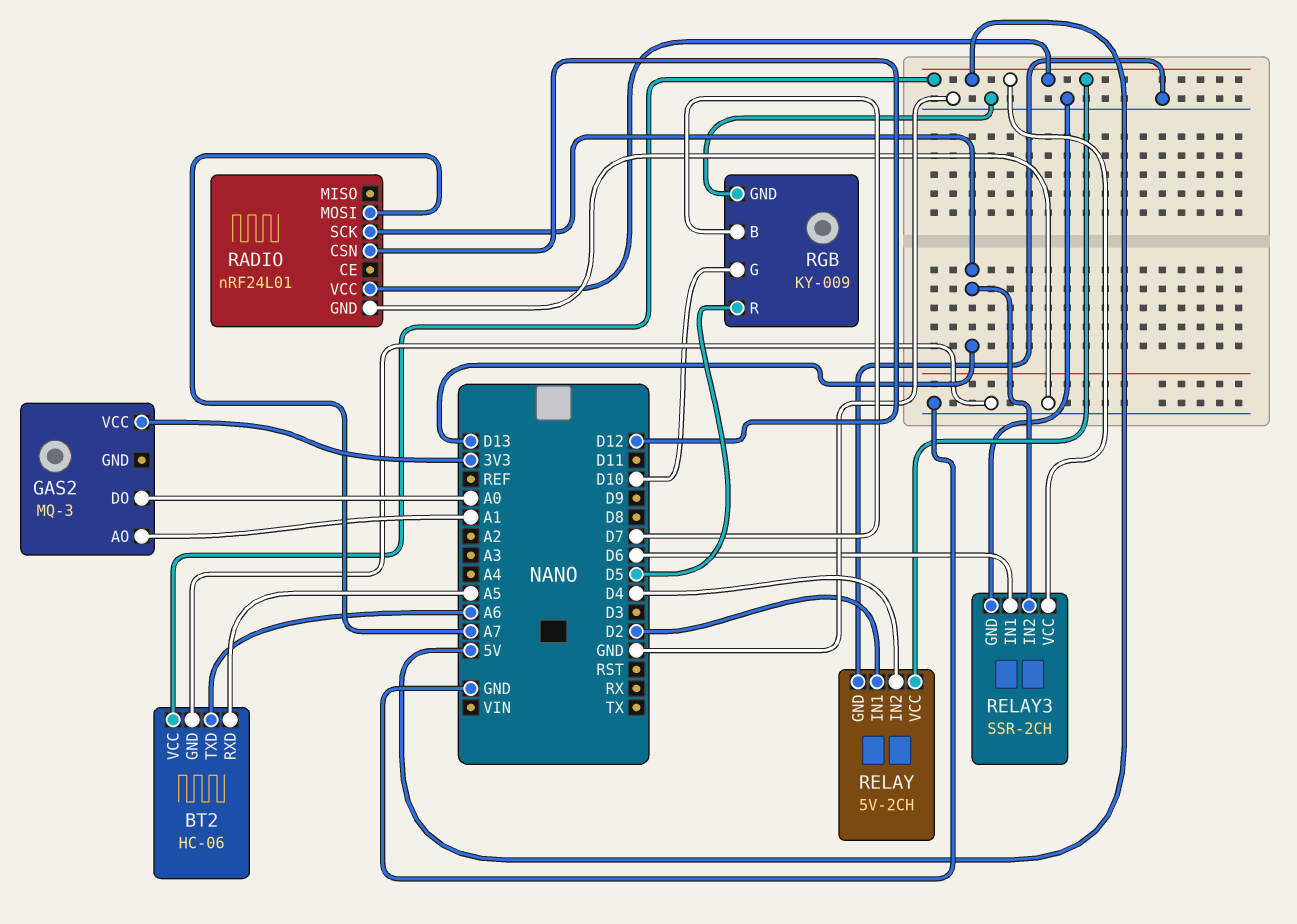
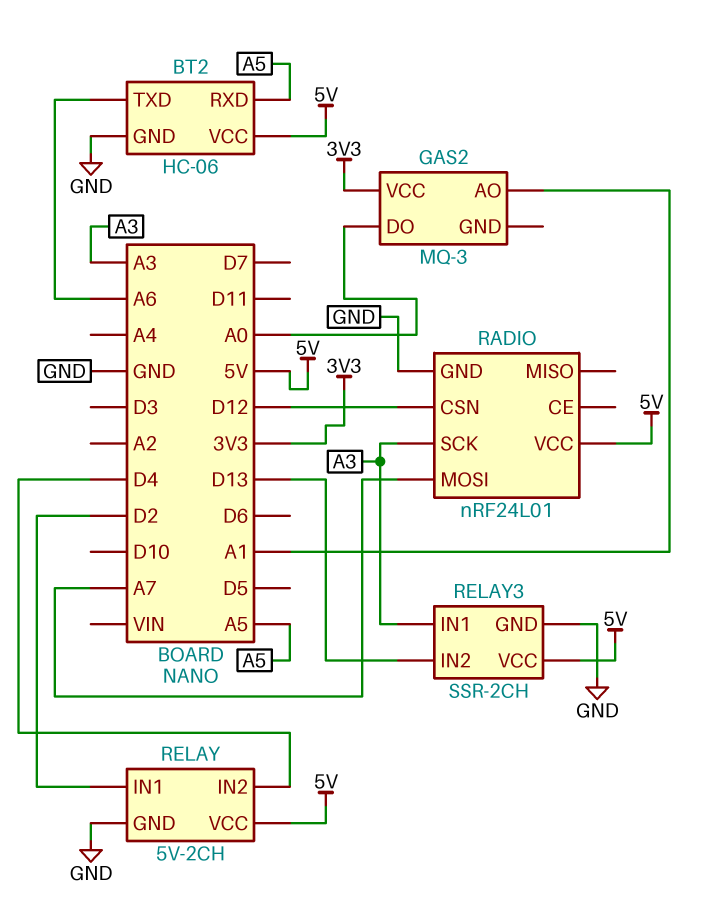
RADIO pin SCK: D13 -> A3
RELAY3 pin IN1: D6 -> A3
RGB: KY-009 -> none
RGB pin B: D7 -> none
RGB pin G: D10 -> none
RGB pin GND: GND -> none
RGB pin R: D5 -> none

